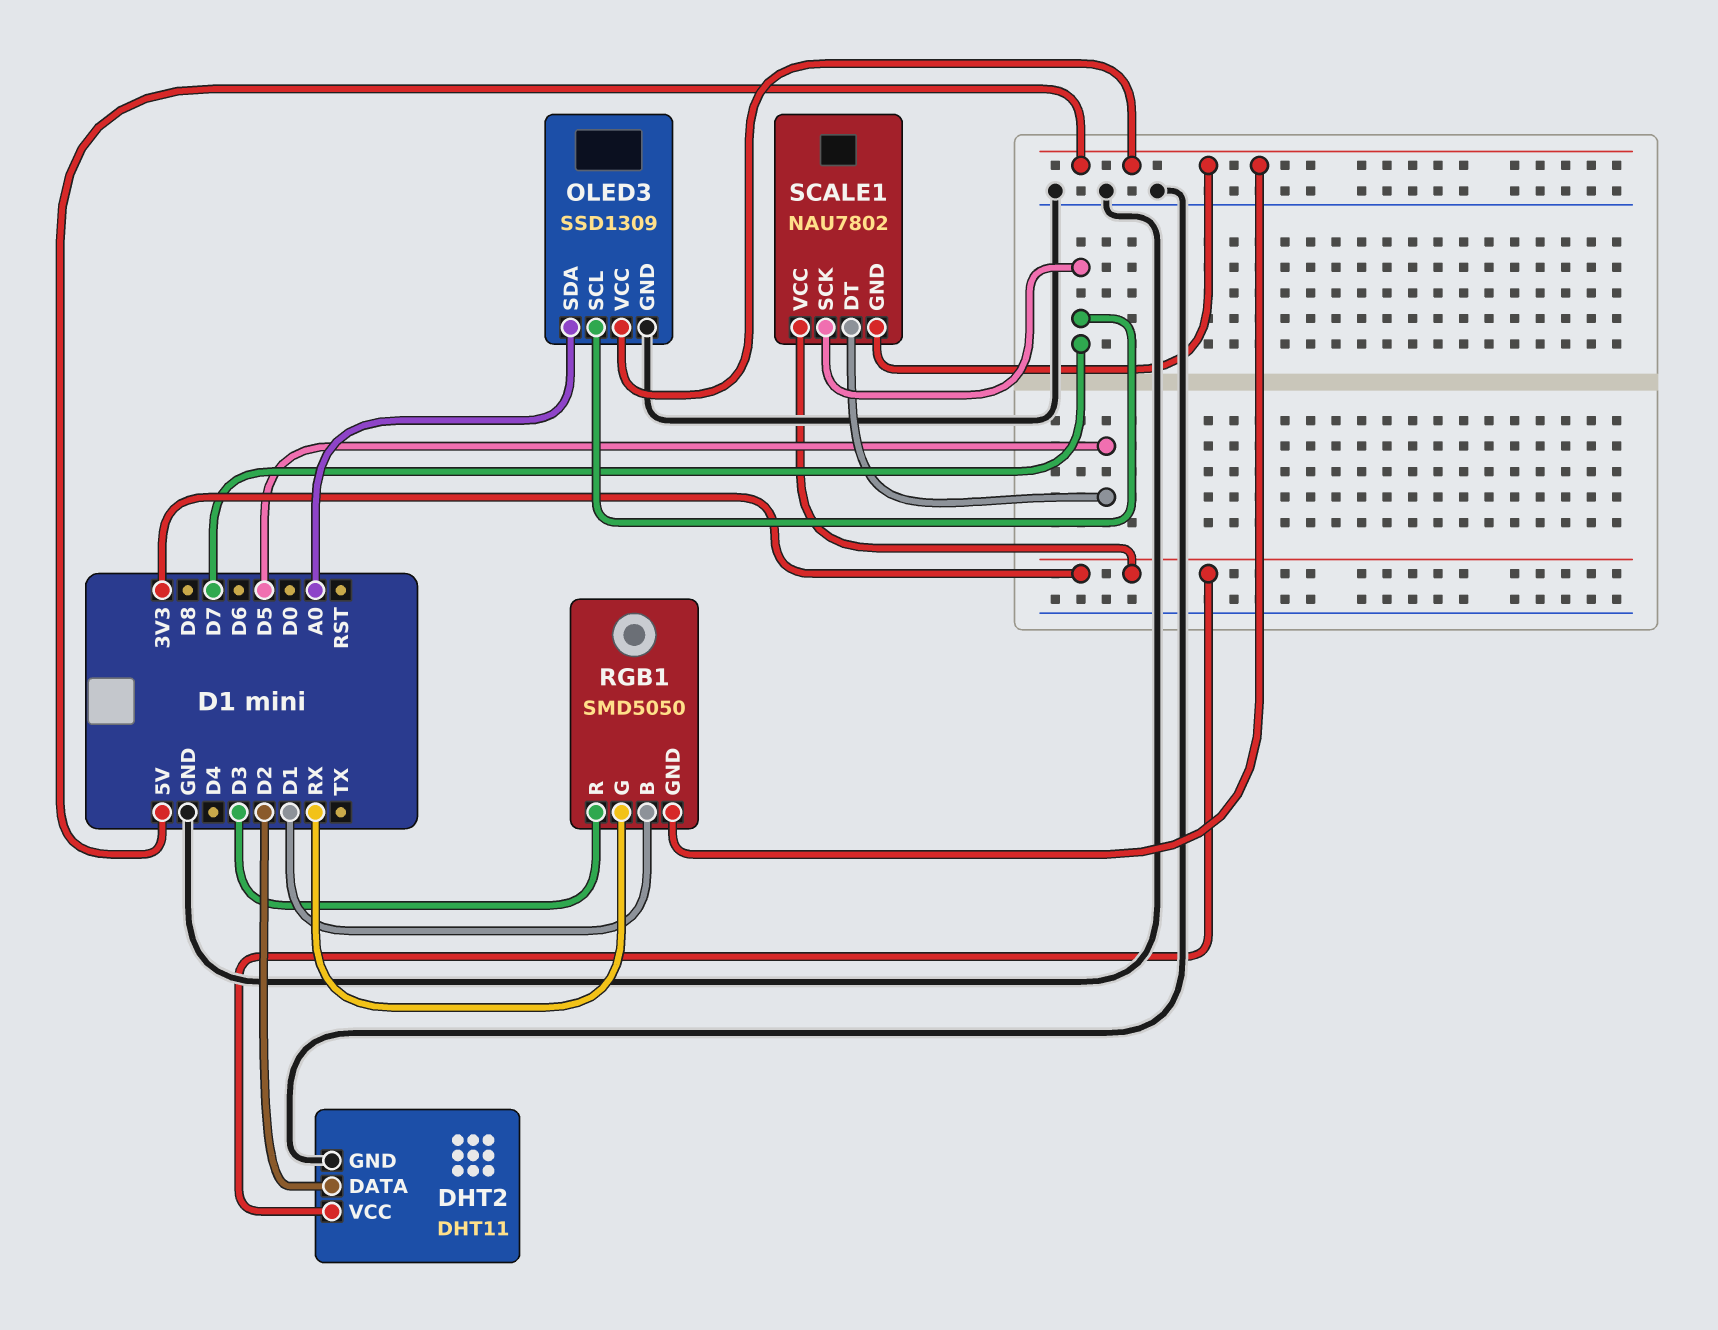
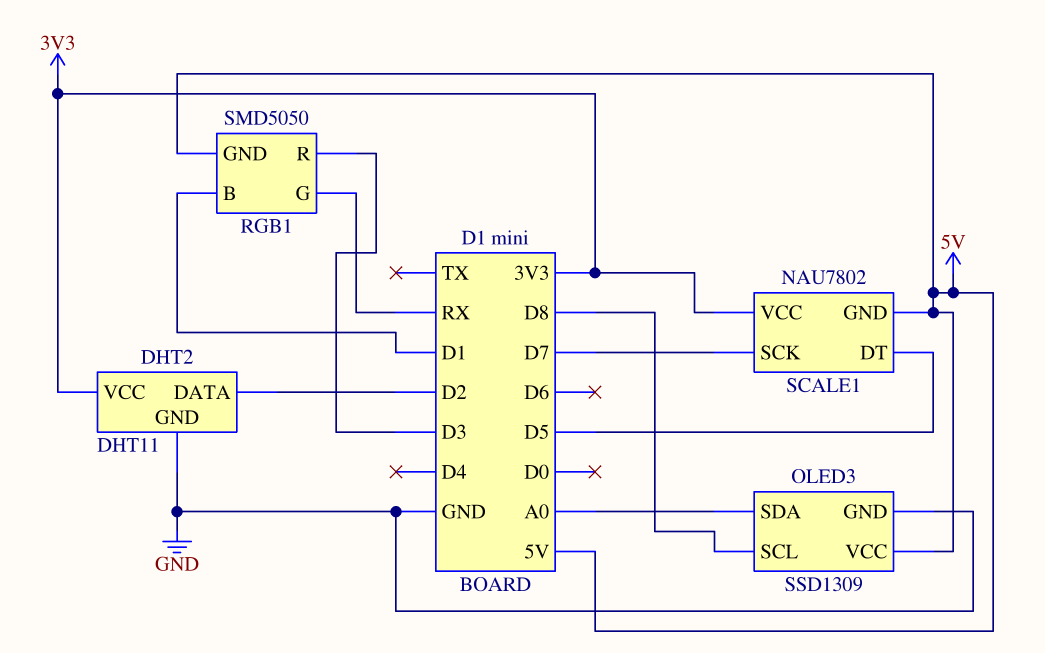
OLED3 pin SCL: D7 -> D8

